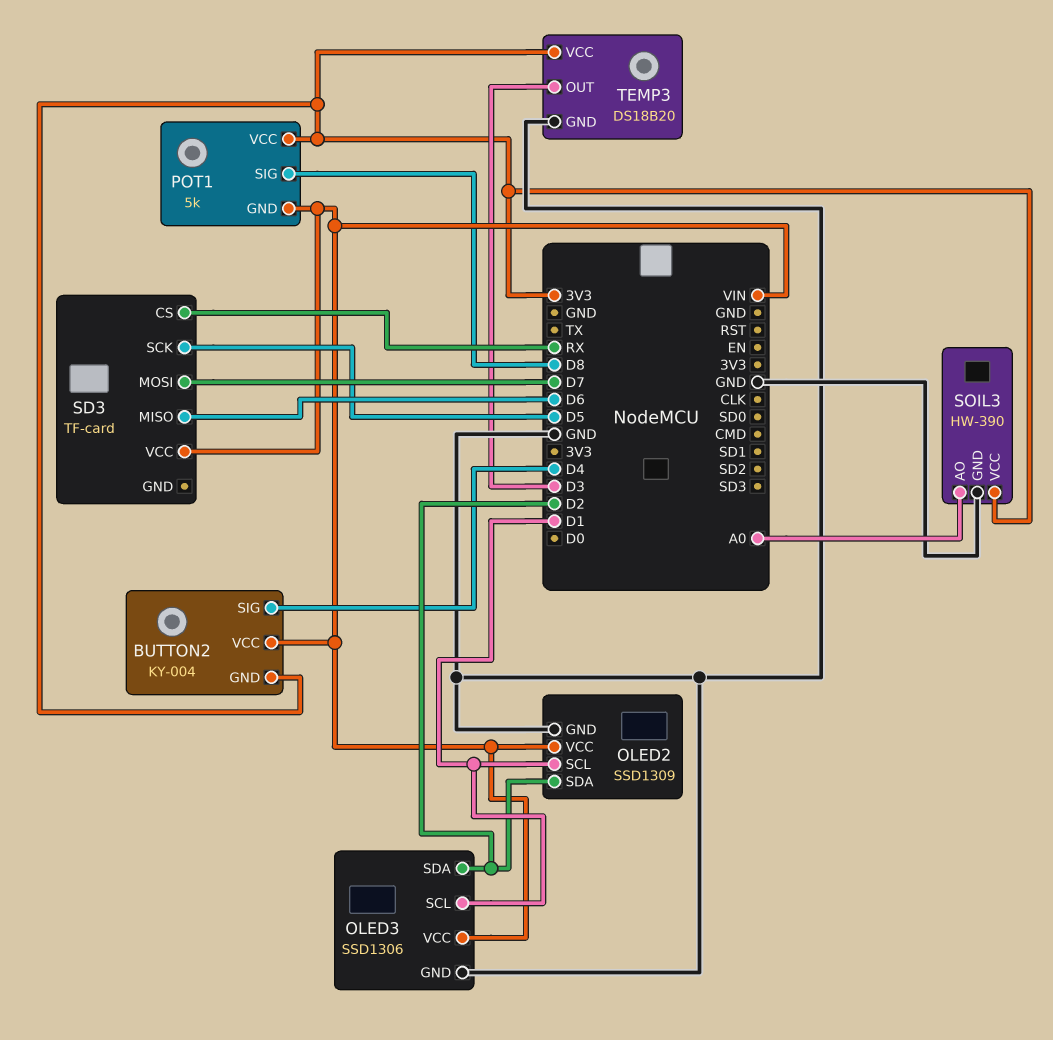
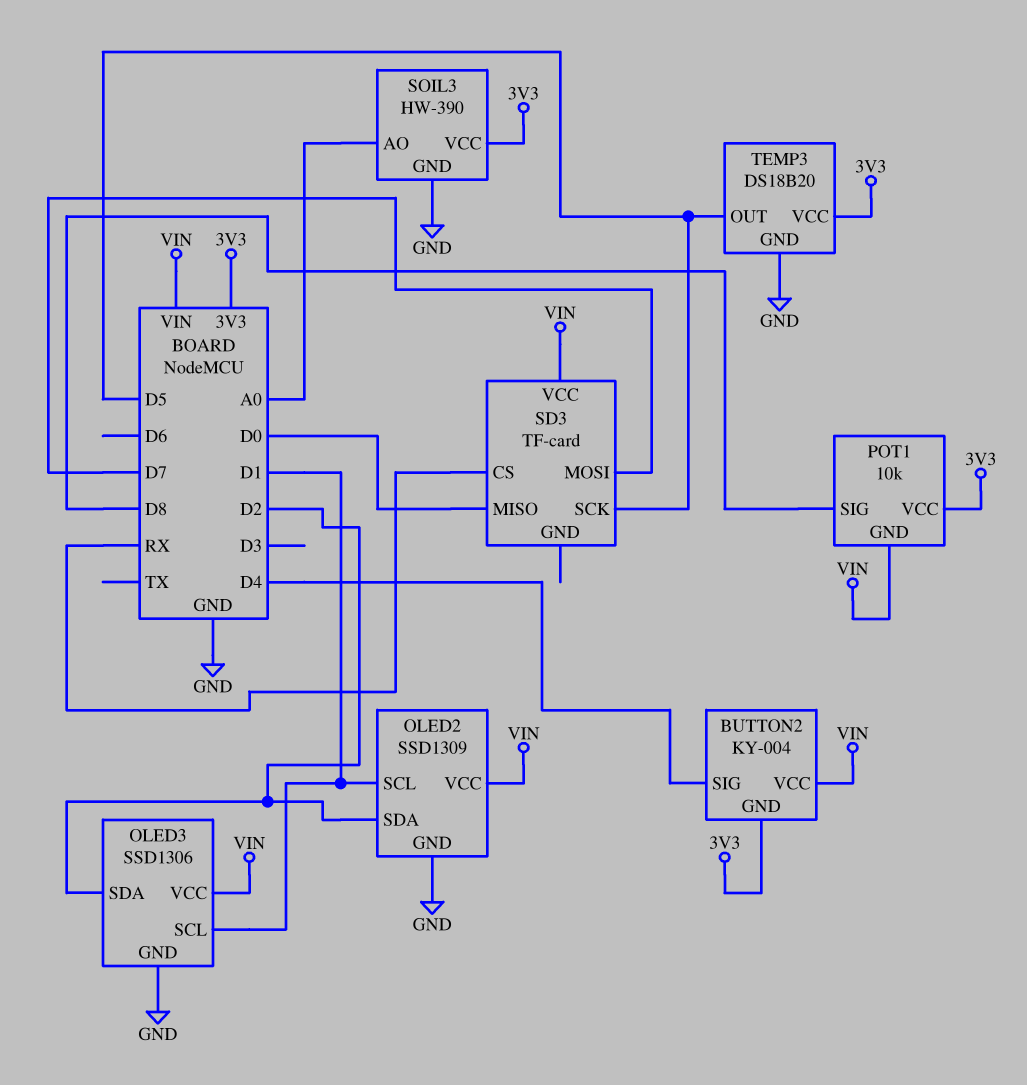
POT1: 5k -> 10k
SD3 pin MISO: D6 -> D0
TEMP3 pin OUT: D3 -> D5

